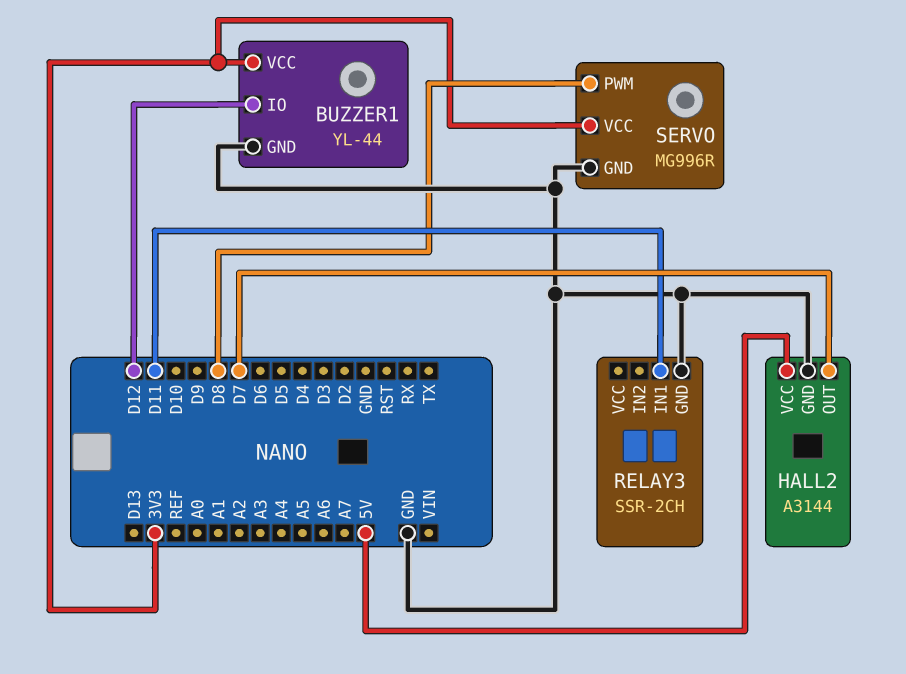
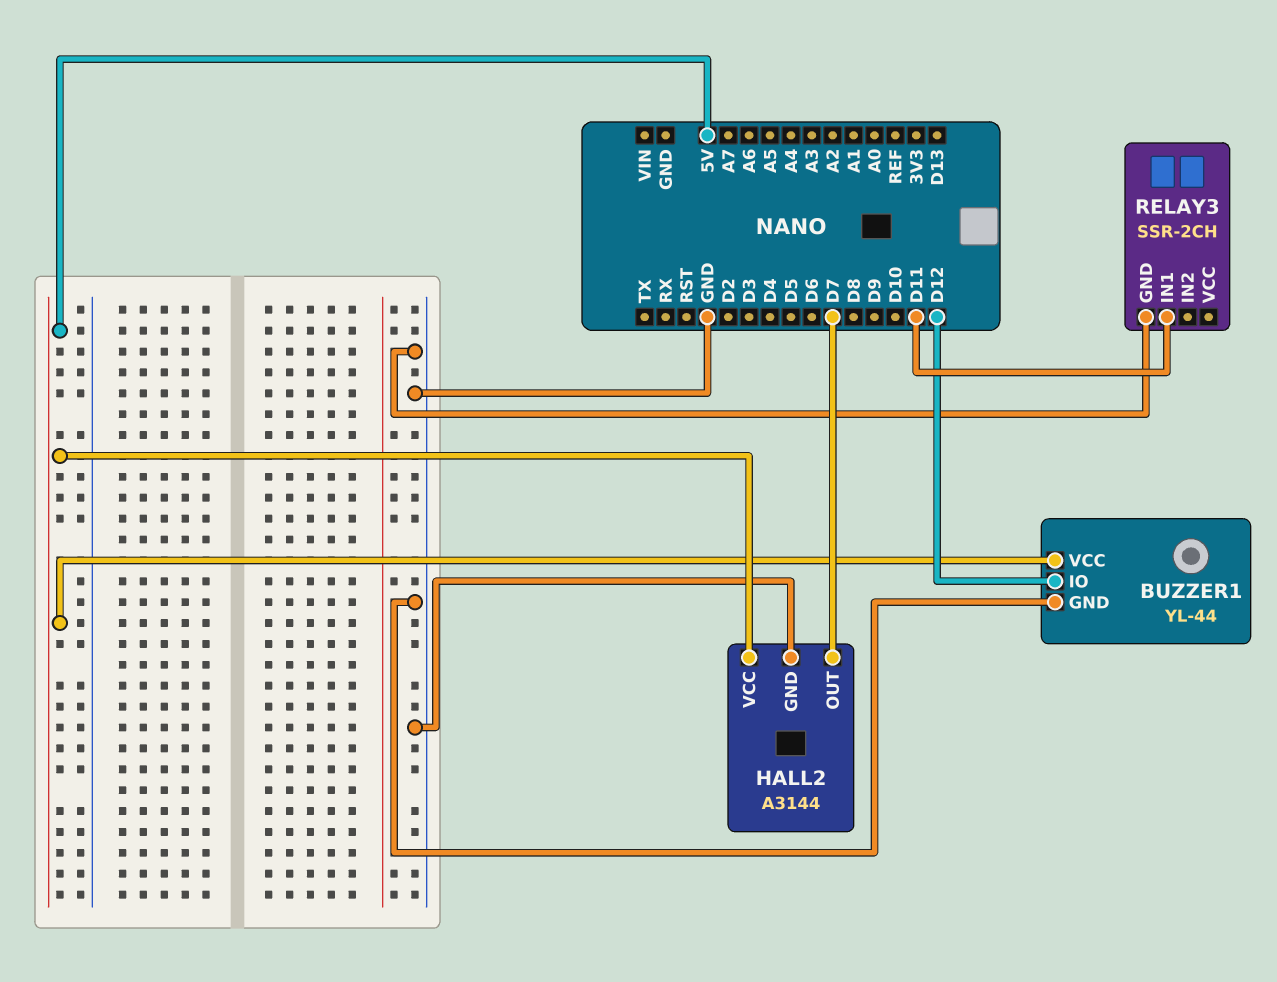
BUZZER1 pin VCC: 3V3 -> 5V
SERVO: MG996R -> none
SERVO pin GND: GND -> none
SERVO pin PWM: D8 -> none
SERVO pin VCC: 3V3 -> none

